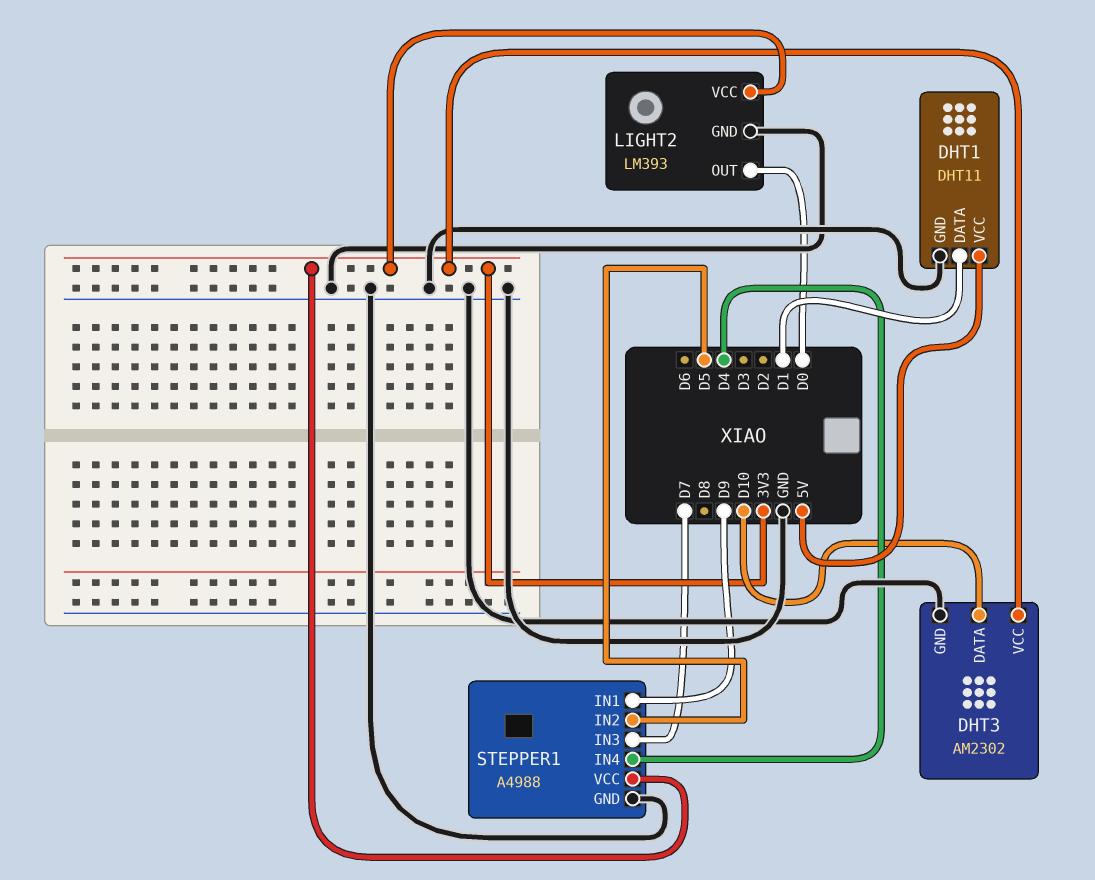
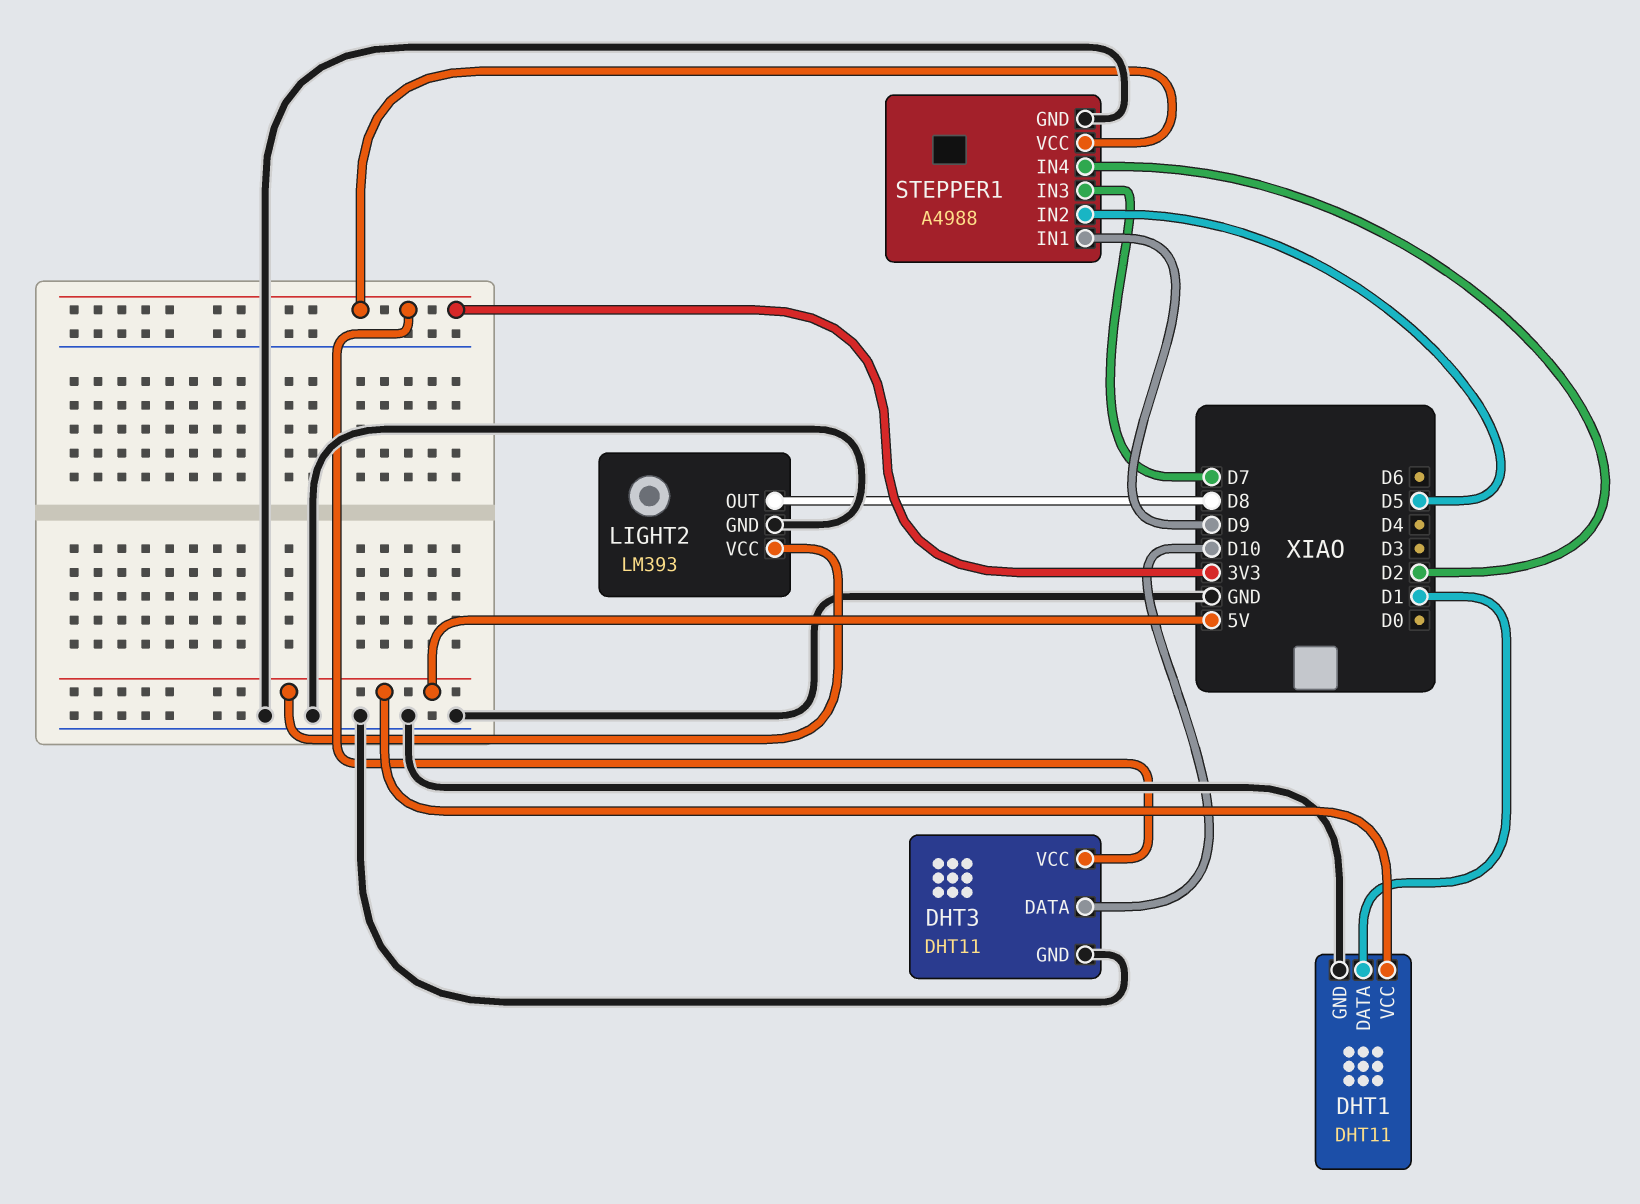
DHT3: AM2302 -> DHT11
LIGHT2 pin OUT: D0 -> D8
LIGHT2 pin VCC: 3V3 -> 5V
STEPPER1 pin IN4: D4 -> D2

